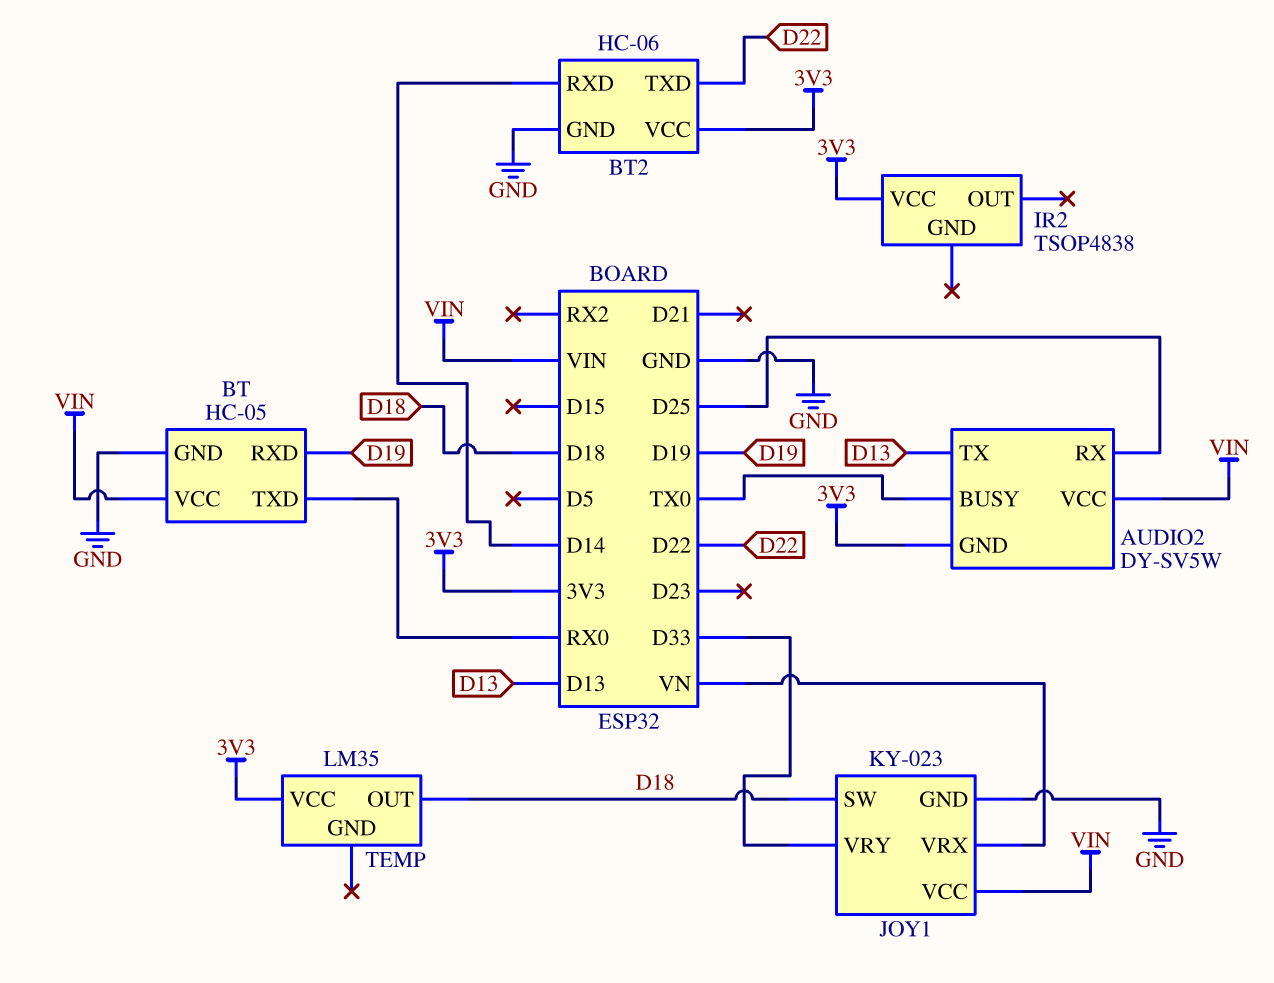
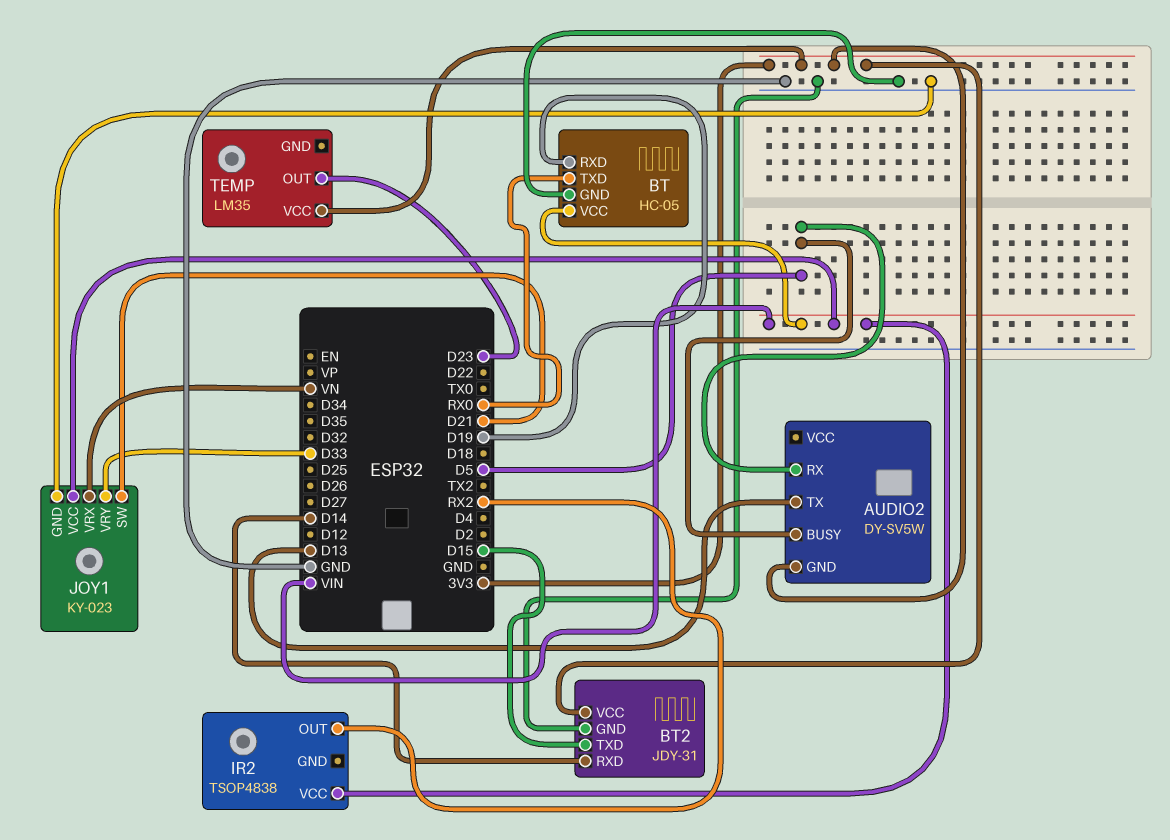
AUDIO2 pin BUSY: TX0 -> D5
AUDIO2 pin RX: D25 -> D5
AUDIO2 pin VCC: VIN -> none
BT2: HC-06 -> JDY-31
BT2 pin TXD: D22 -> D15
IR2 pin OUT: none -> RX2
IR2 pin VCC: 3V3 -> VIN
JOY1 pin SW: D18 -> D21
TEMP pin OUT: D18 -> D23

